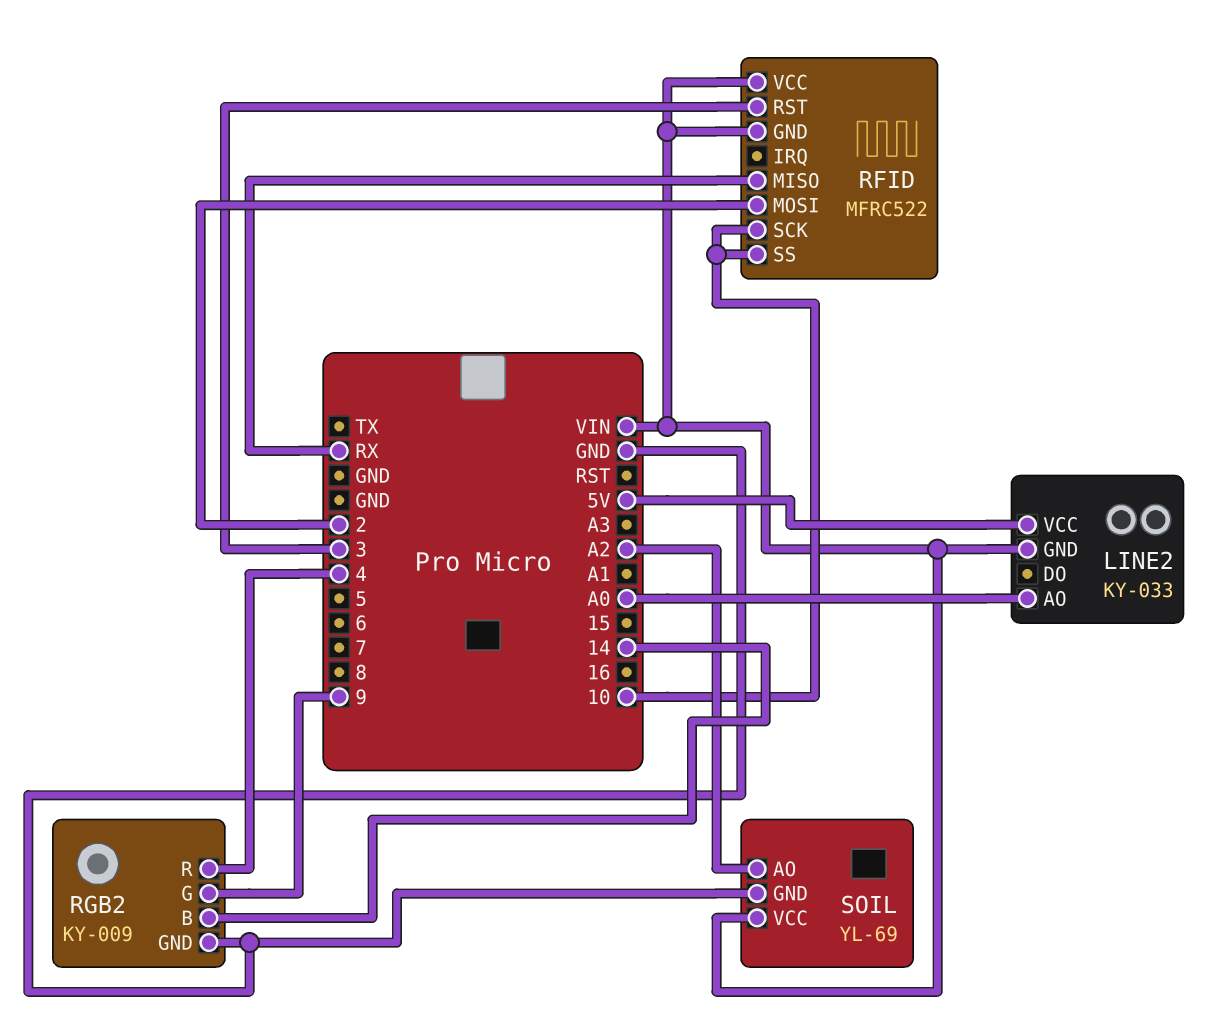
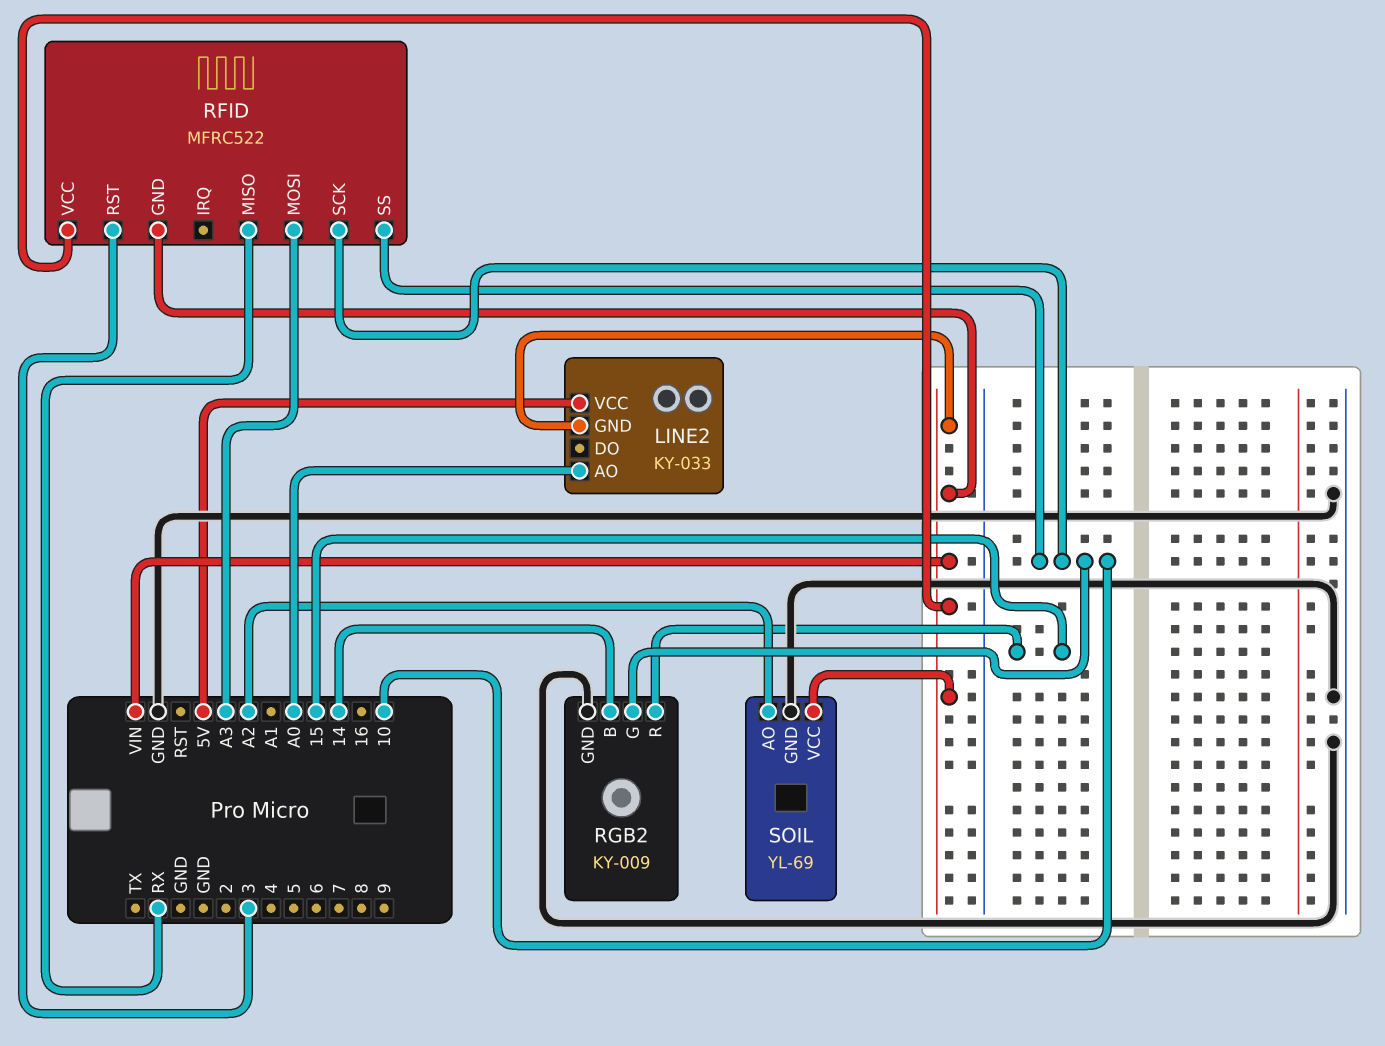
RFID pin MOSI: 2 -> A3
RGB2 pin G: 9 -> 10
RGB2 pin R: 4 -> 15

